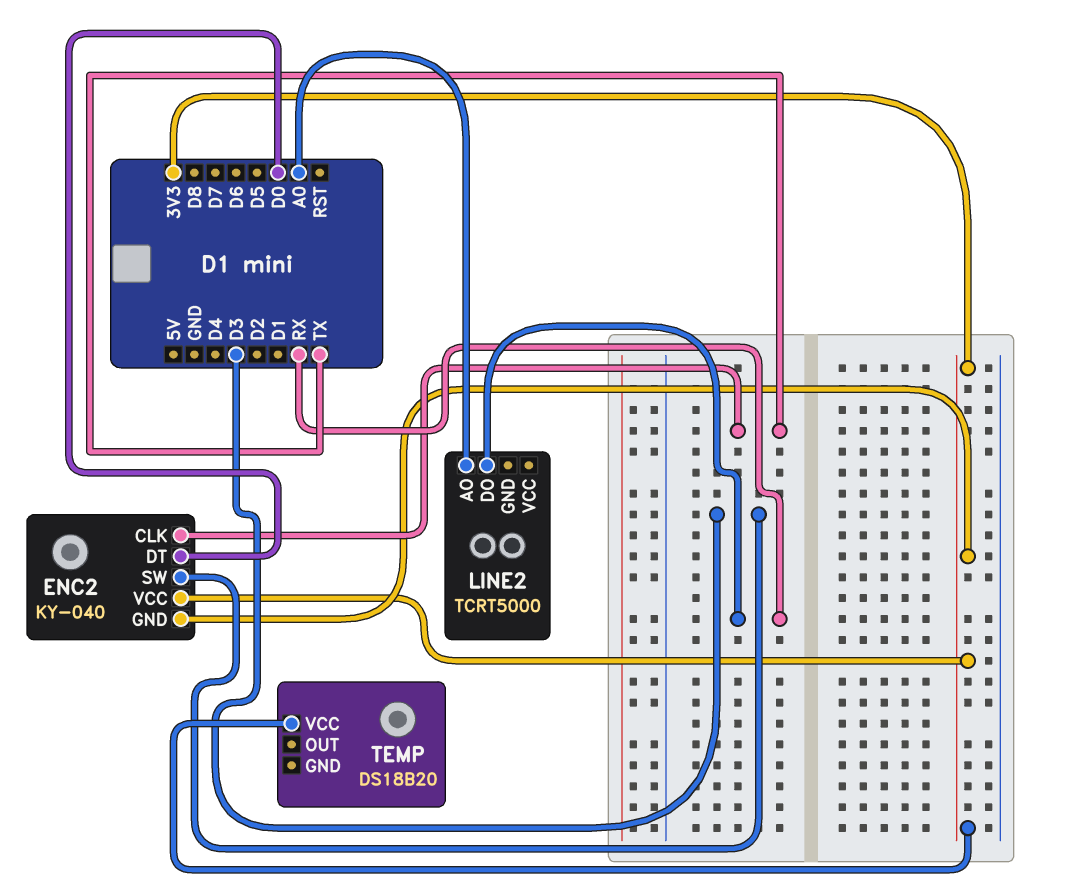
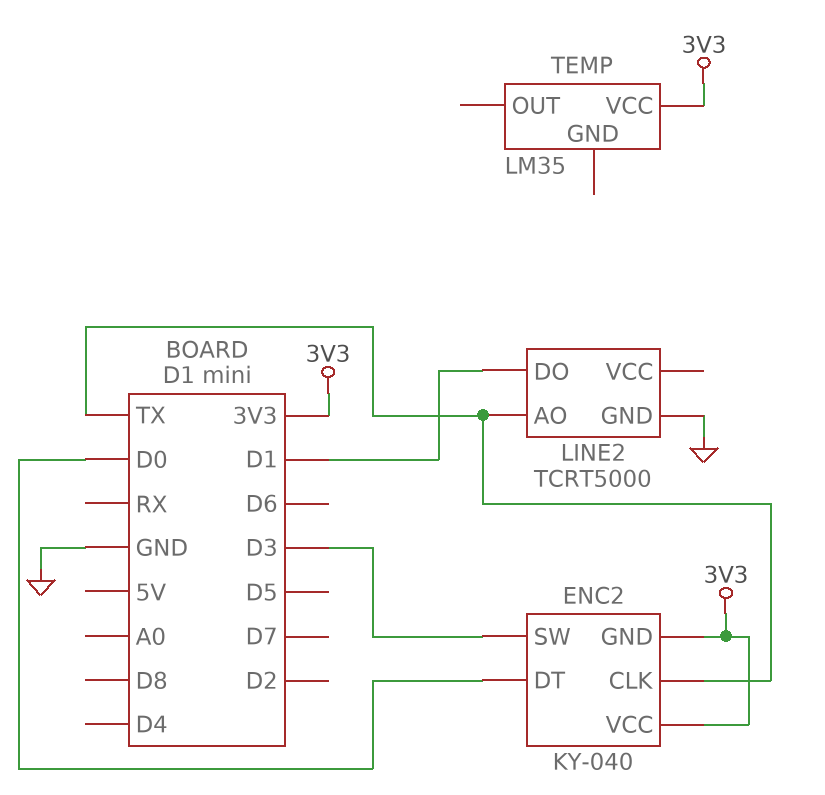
LINE2 pin AO: A0 -> TX
LINE2 pin DO: RX -> D1
LINE2 pin GND: none -> GND
TEMP: DS18B20 -> LM35

